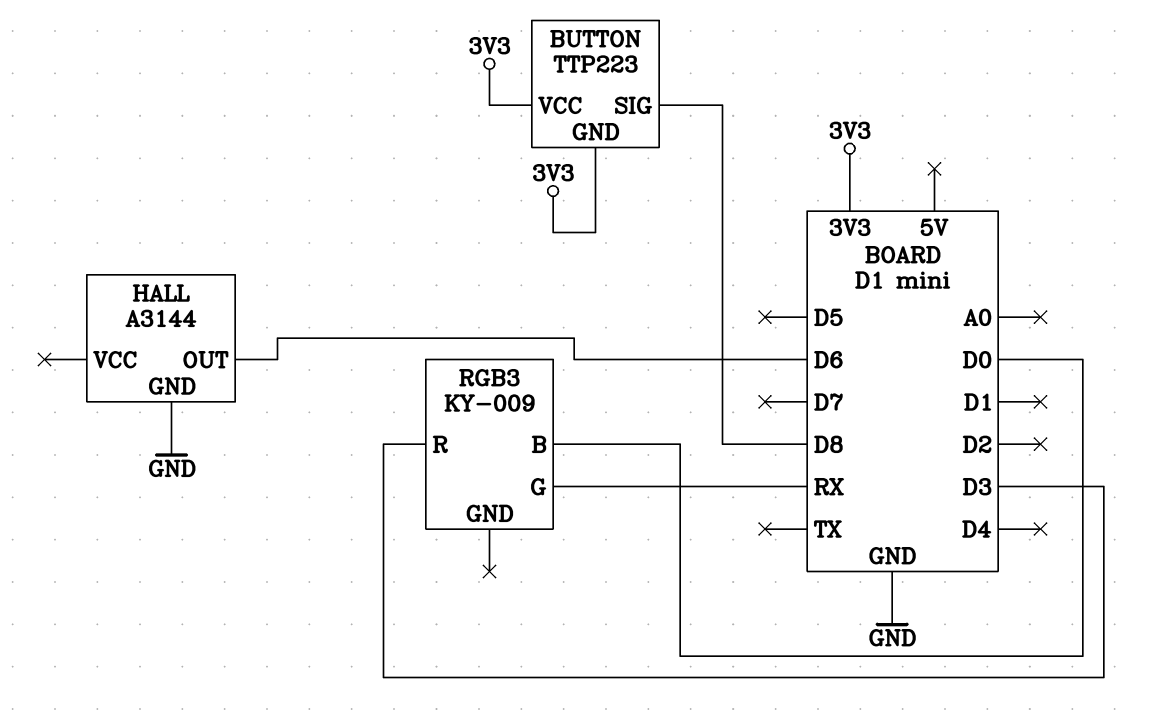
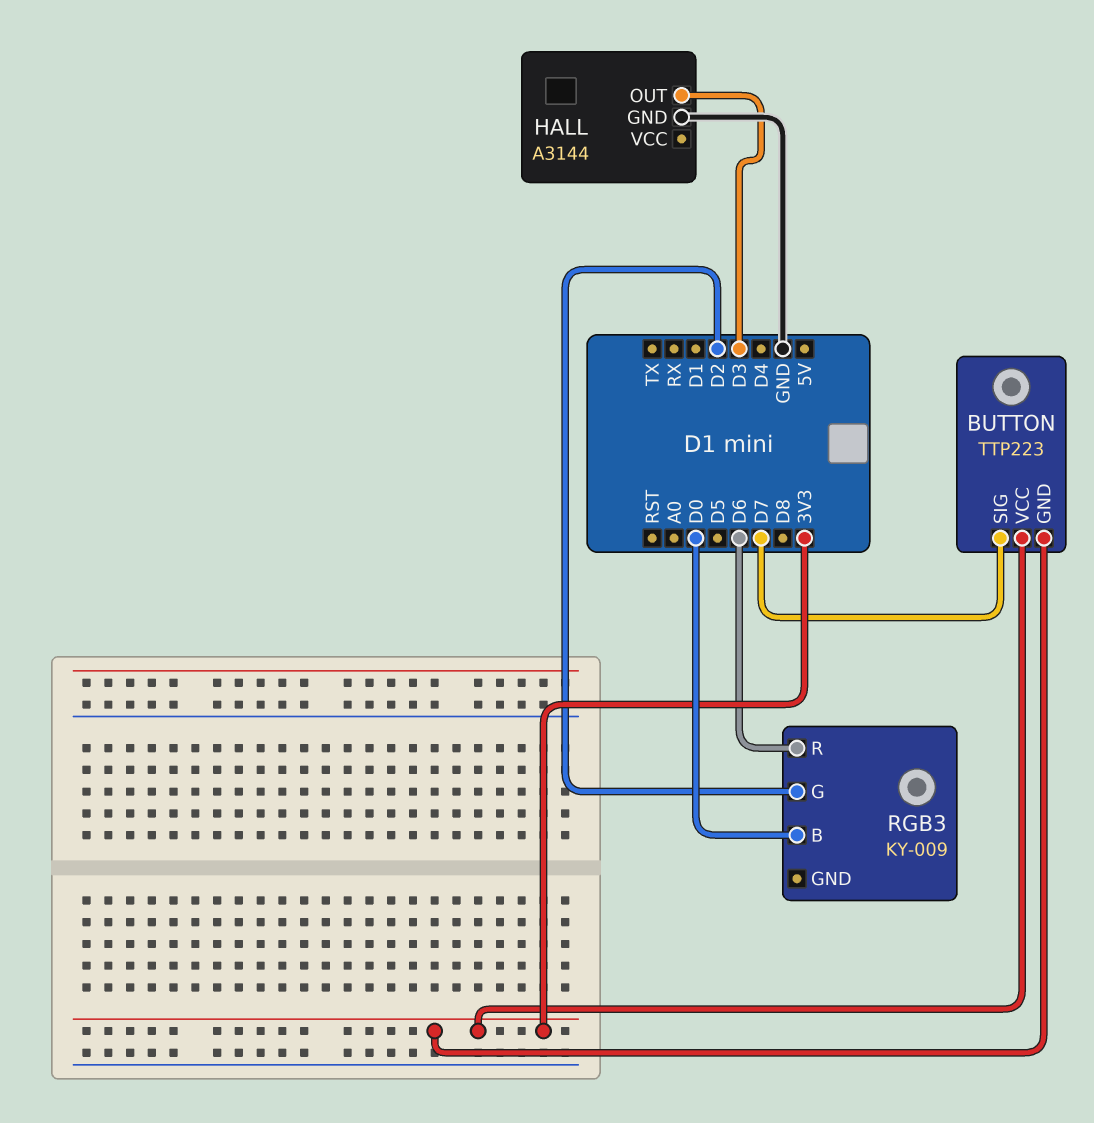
BUTTON pin SIG: D8 -> D7
HALL pin OUT: D6 -> D3
RGB3 pin G: RX -> D2
RGB3 pin R: D3 -> D6

